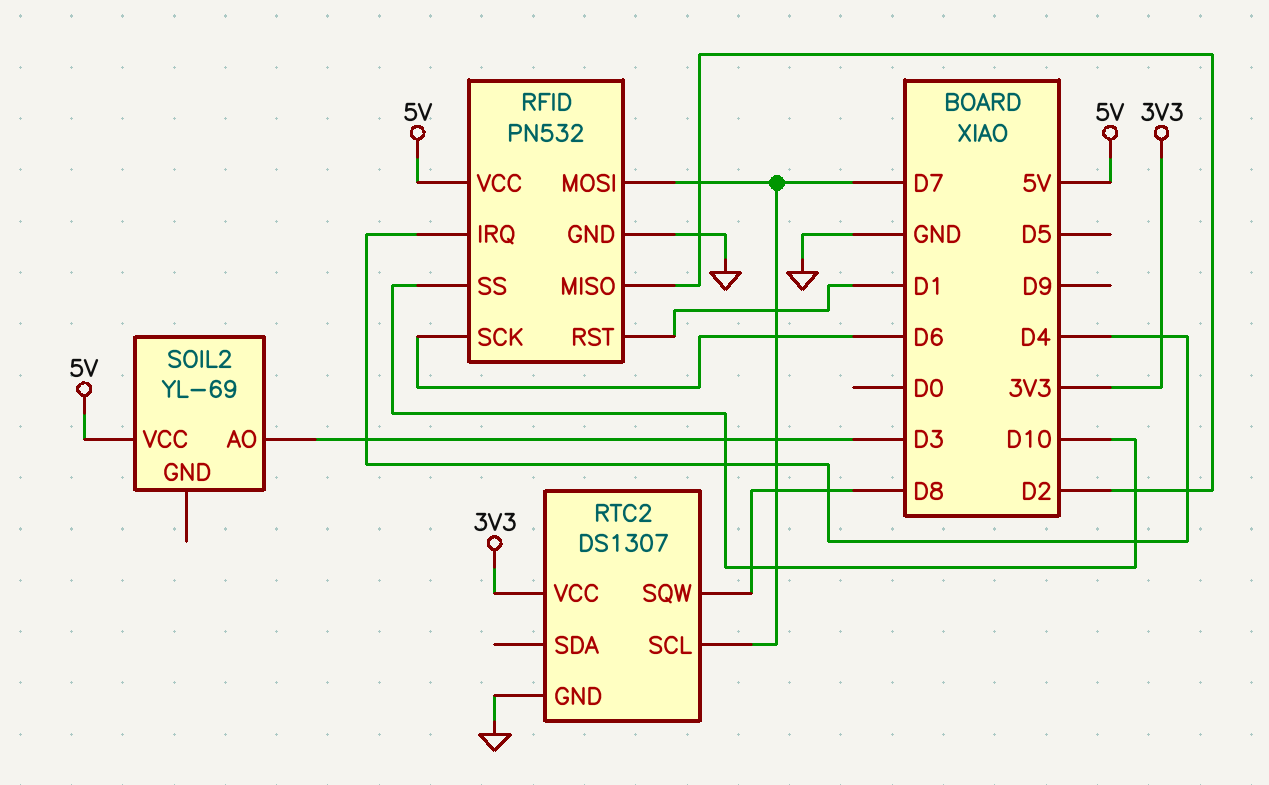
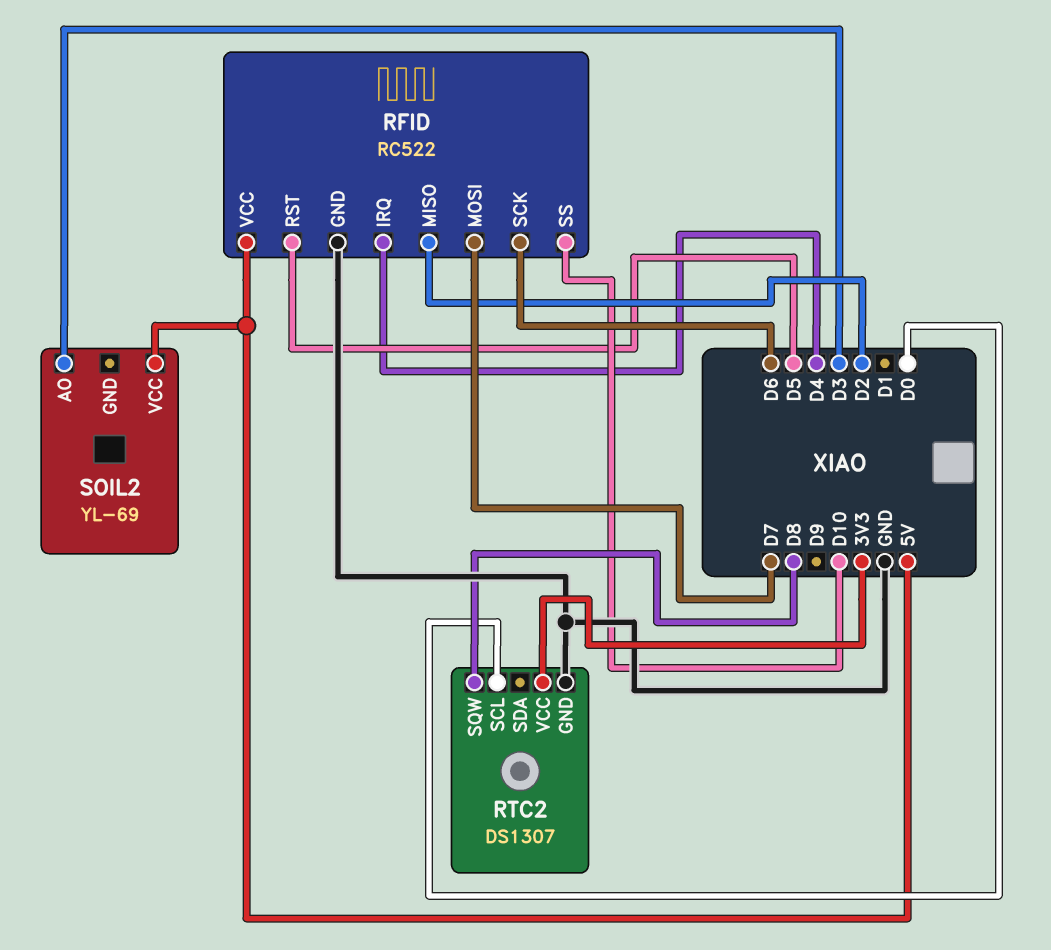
RFID: PN532 -> RC522
RFID pin RST: D1 -> D5
RTC2 pin SCL: D7 -> D0

